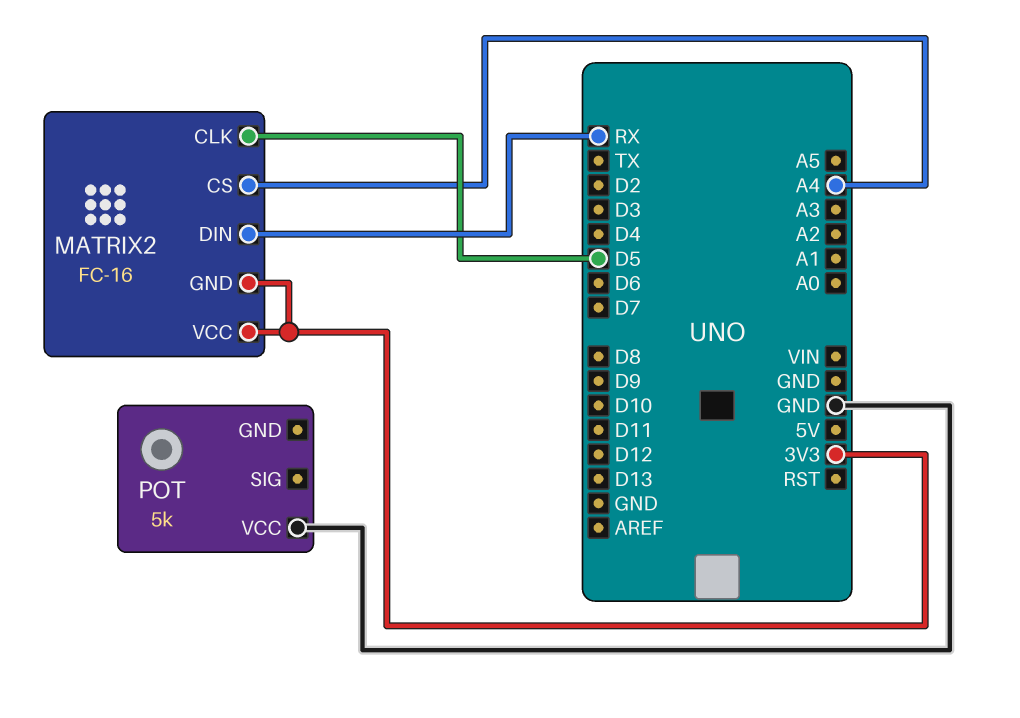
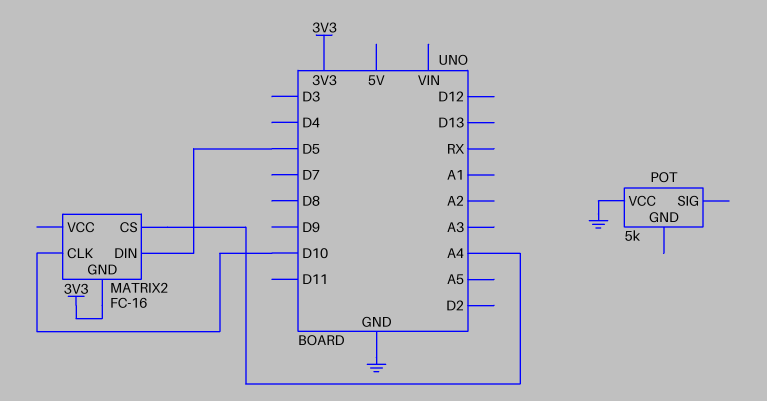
MATRIX2 pin CLK: D5 -> D10
MATRIX2 pin DIN: RX -> D5
MATRIX2 pin VCC: 3V3 -> none

